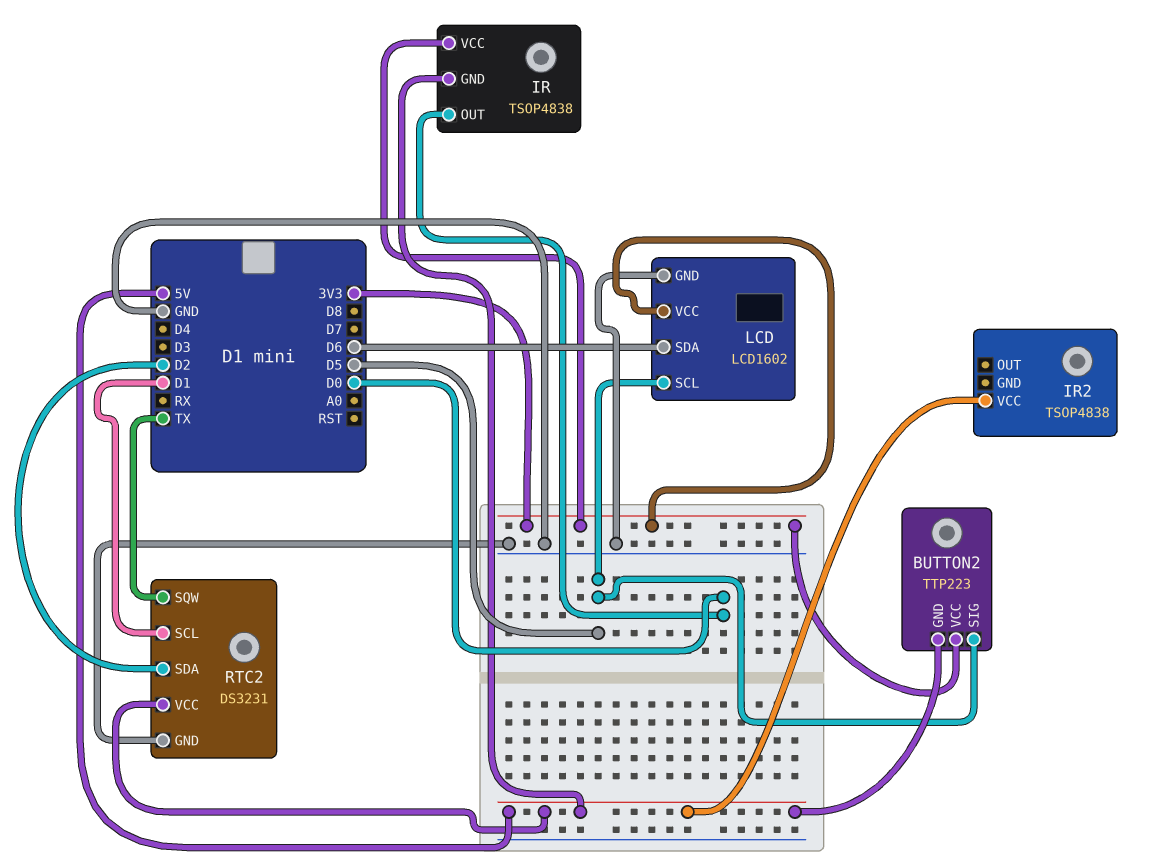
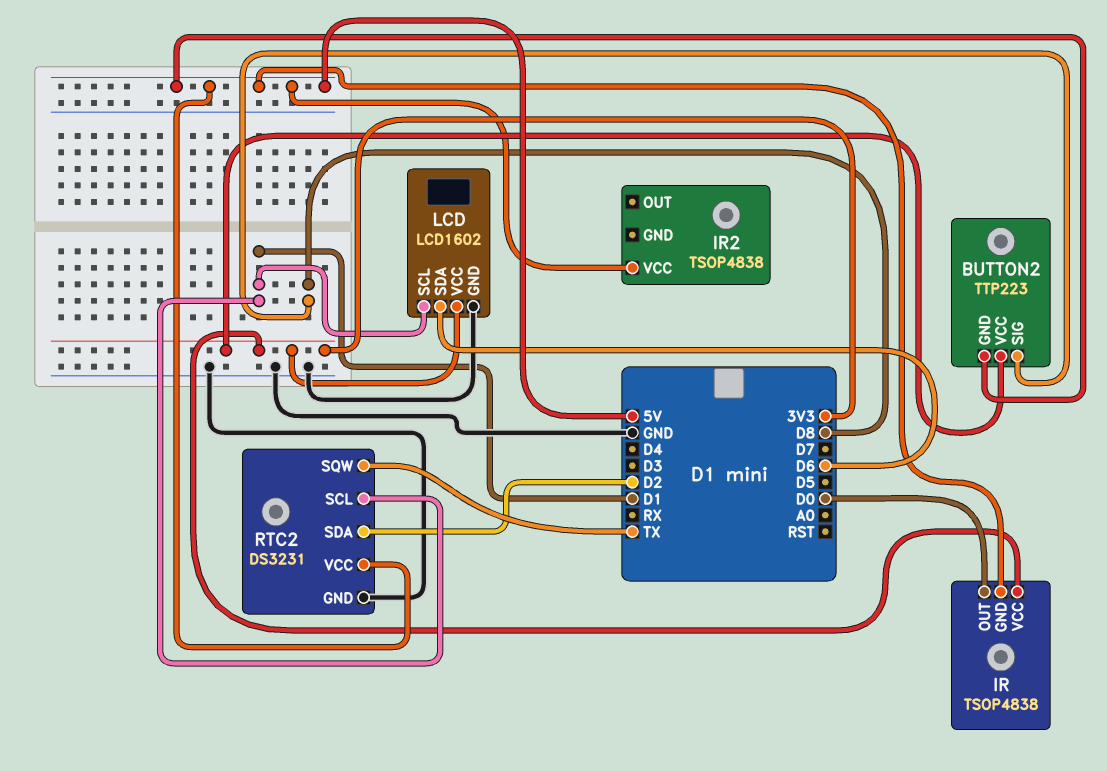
BUTTON2 pin SIG: D5 -> D8
LCD pin SCL: D5 -> D1

